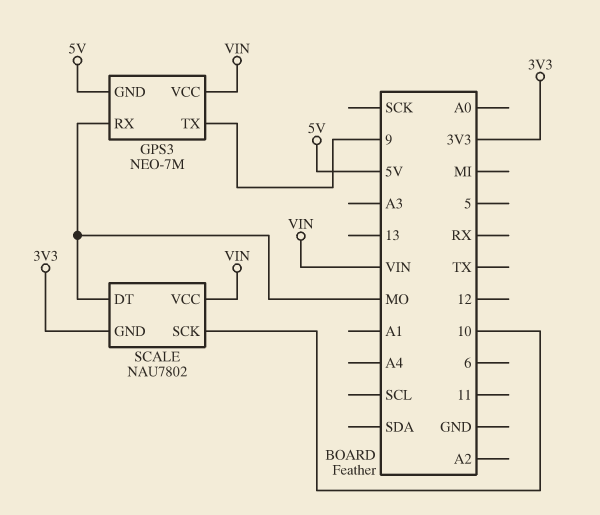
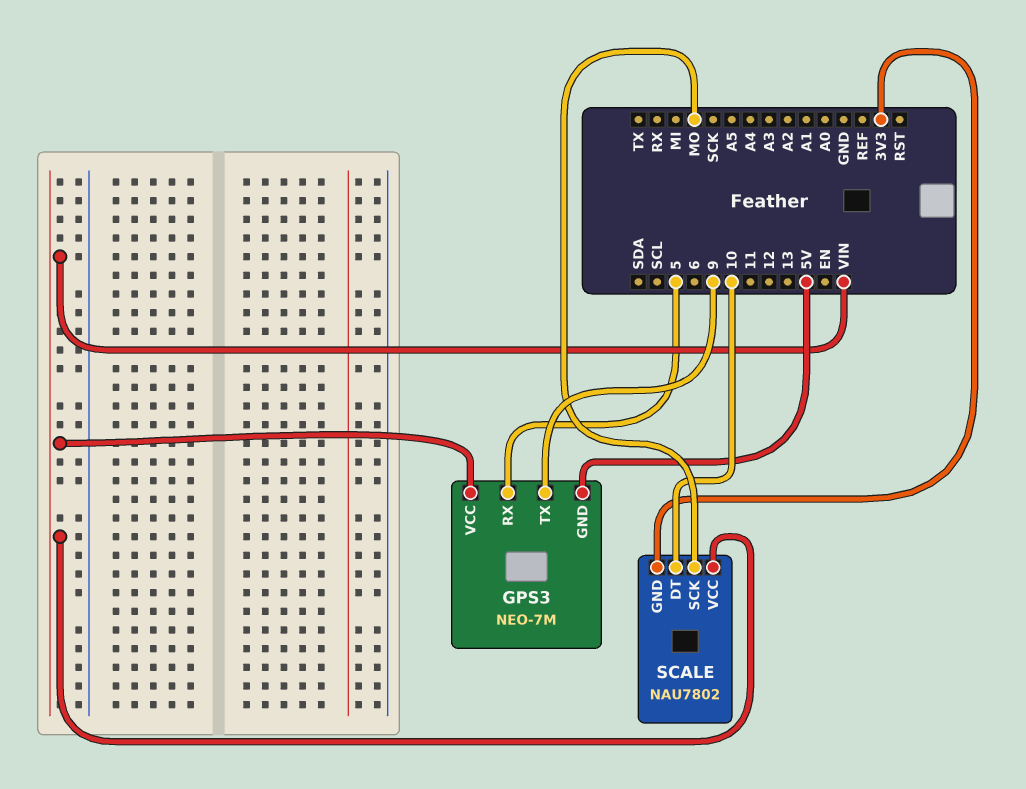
GPS3 pin RX: MO -> 5
SCALE pin DT: MO -> 10
SCALE pin SCK: 10 -> MO

